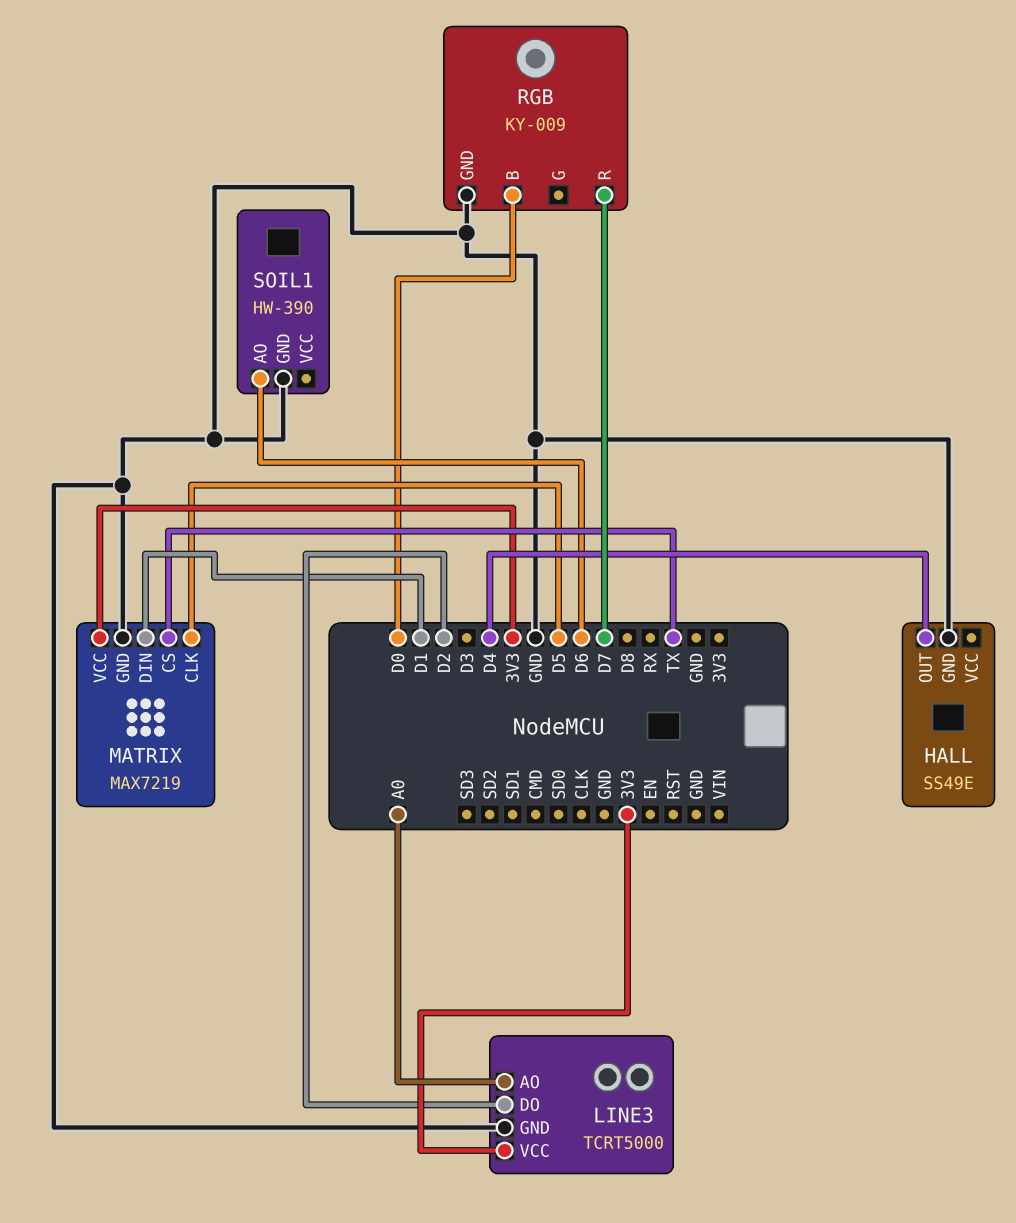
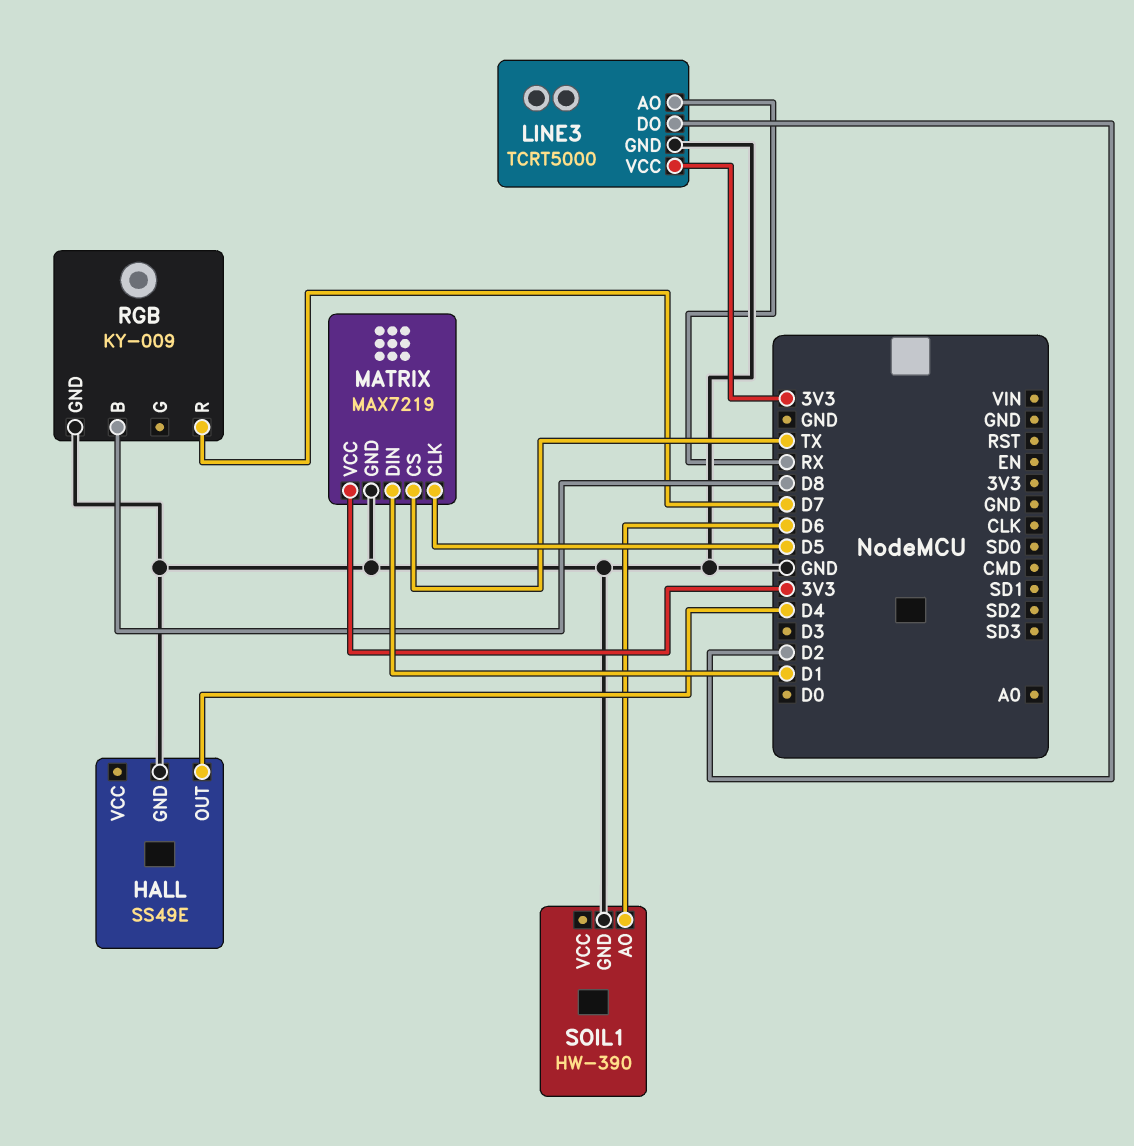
LINE3 pin AO: A0 -> RX
RGB pin B: D0 -> D8

